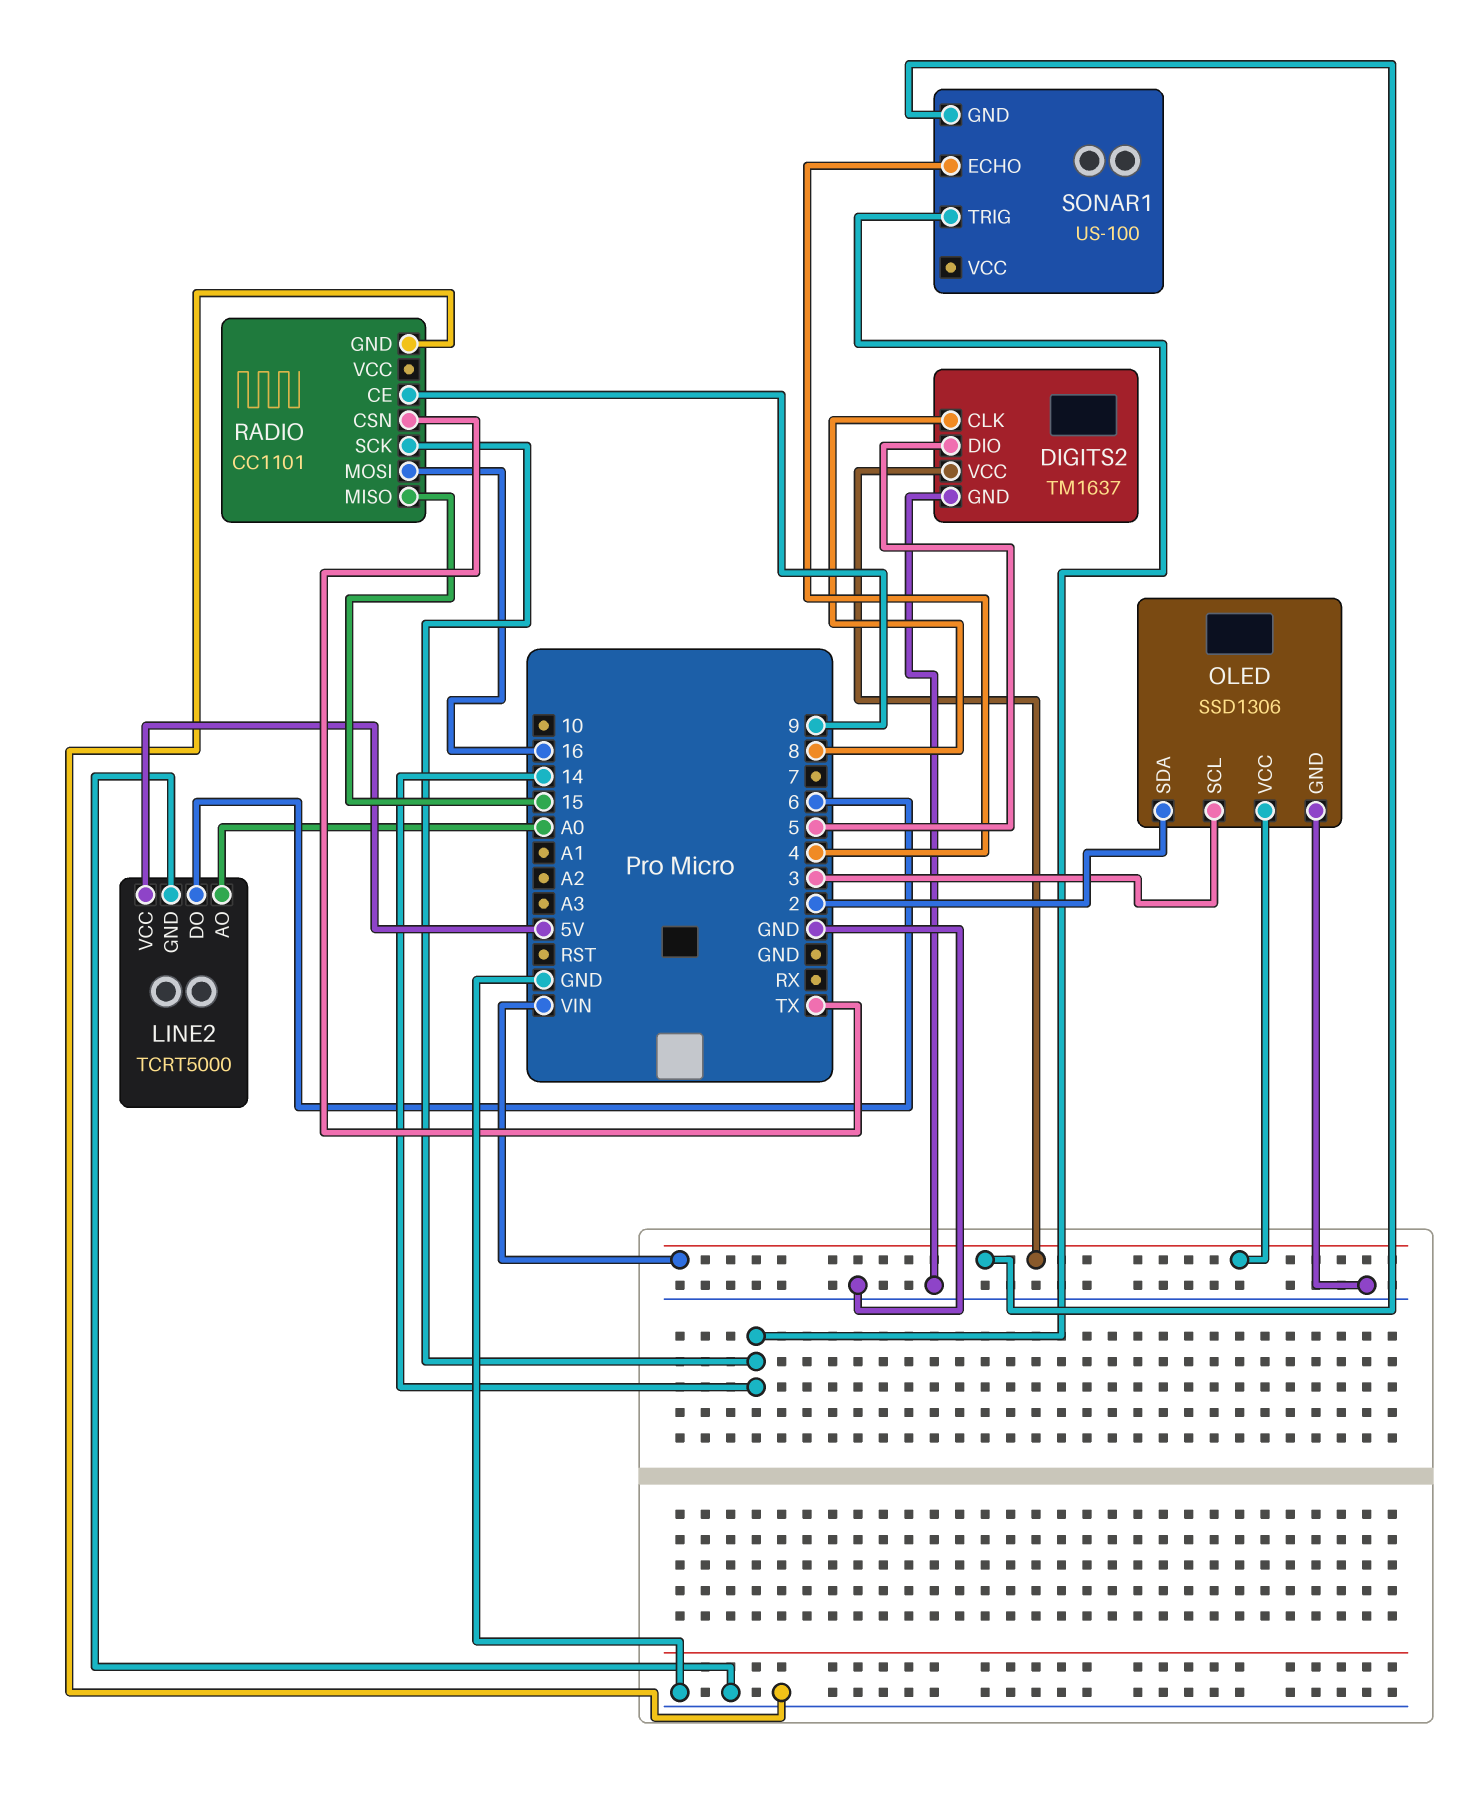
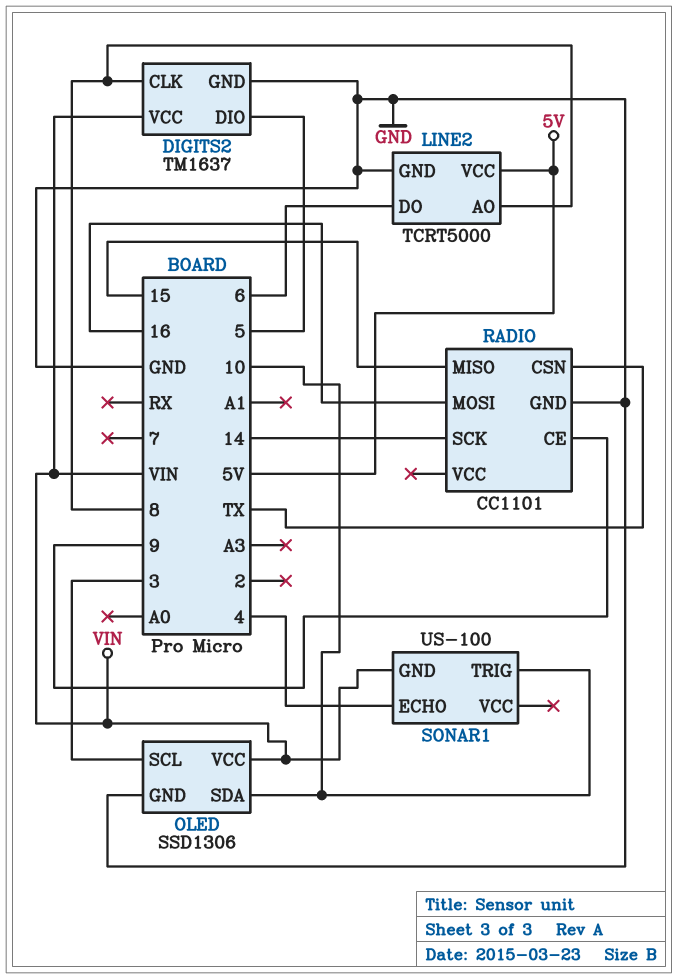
LINE2 pin AO: A0 -> 8
OLED pin SDA: 2 -> 10
SONAR1 pin TRIG: 14 -> 10

